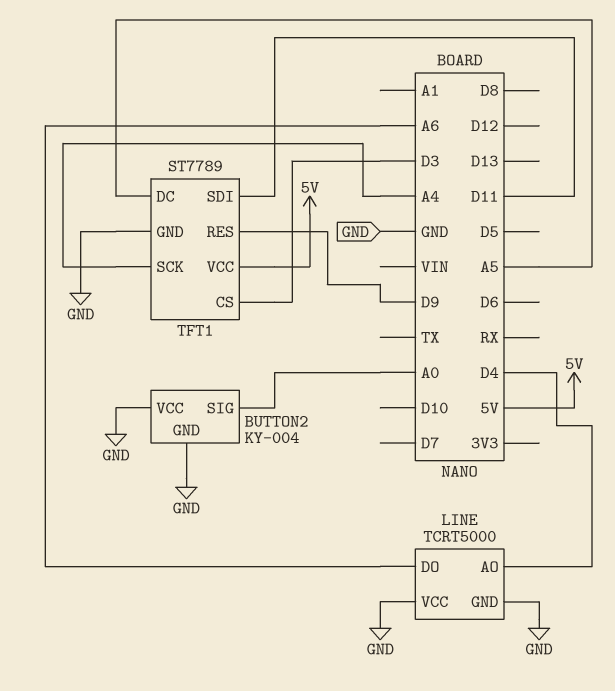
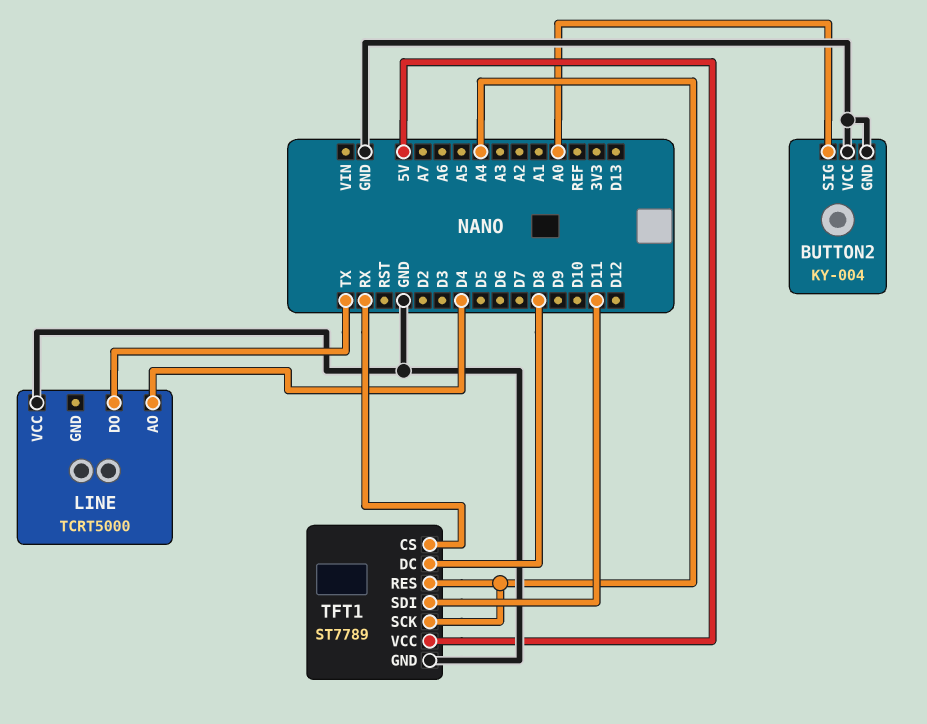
LINE pin DO: A6 -> TX
LINE pin GND: GND -> none
TFT1 pin CS: D3 -> RX
TFT1 pin DC: A5 -> D8
TFT1 pin RES: D9 -> A4

